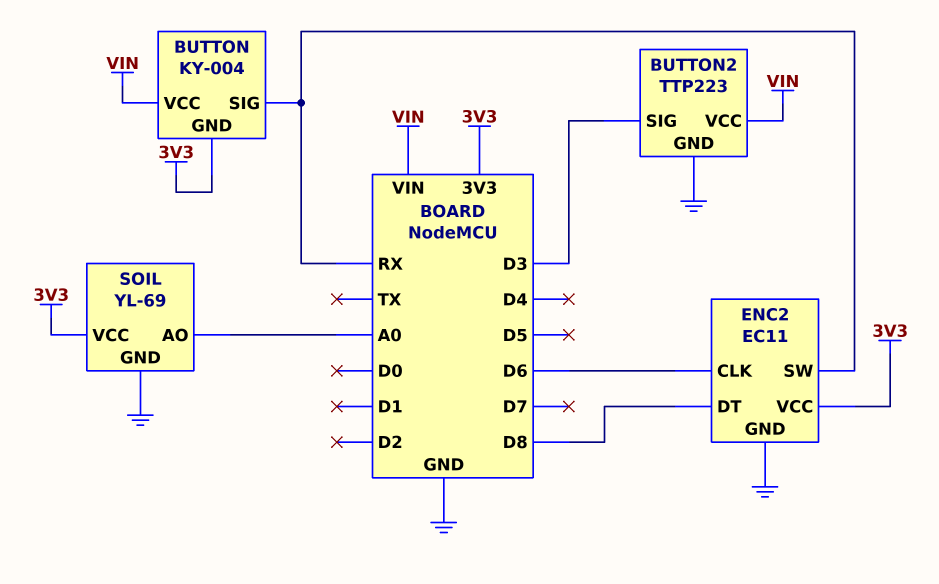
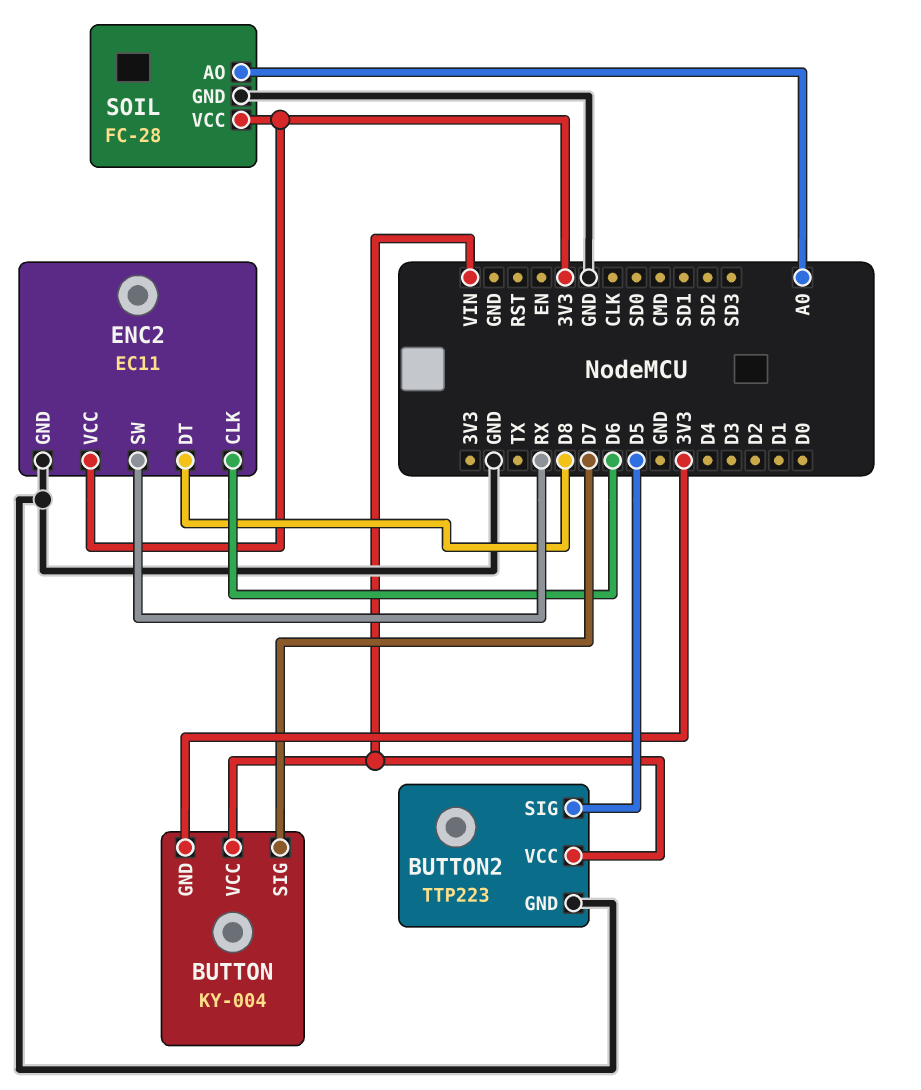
BUTTON pin SIG: RX -> D7
BUTTON2 pin SIG: D3 -> D5
SOIL: YL-69 -> FC-28

